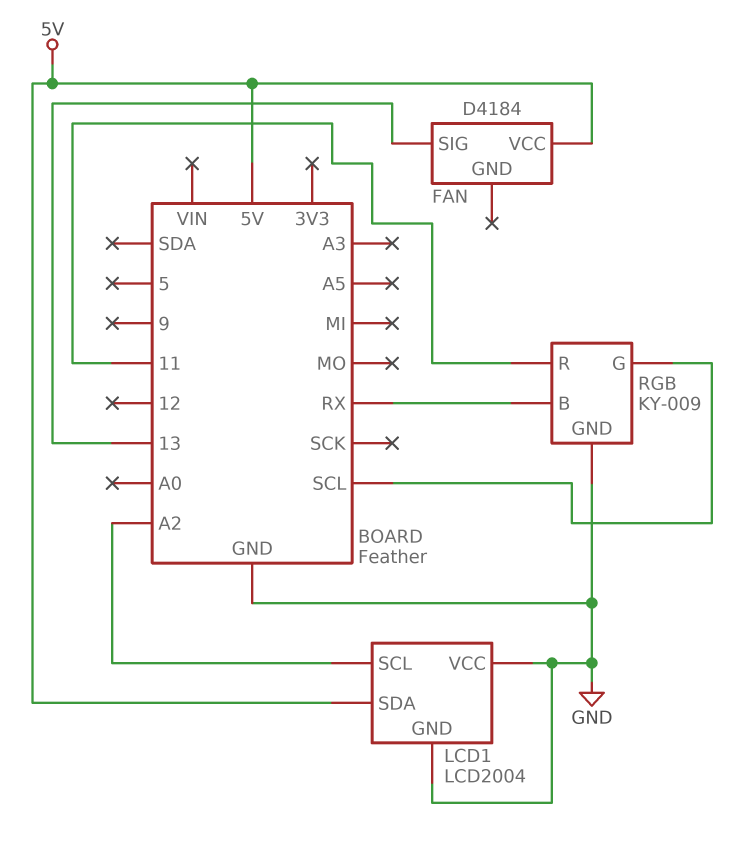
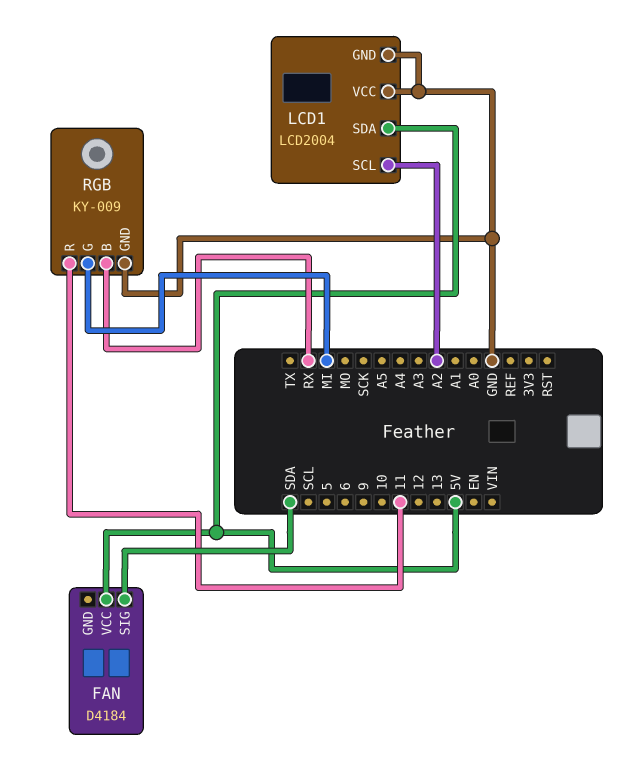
FAN pin SIG: 13 -> SDA
RGB pin G: SCL -> MI

